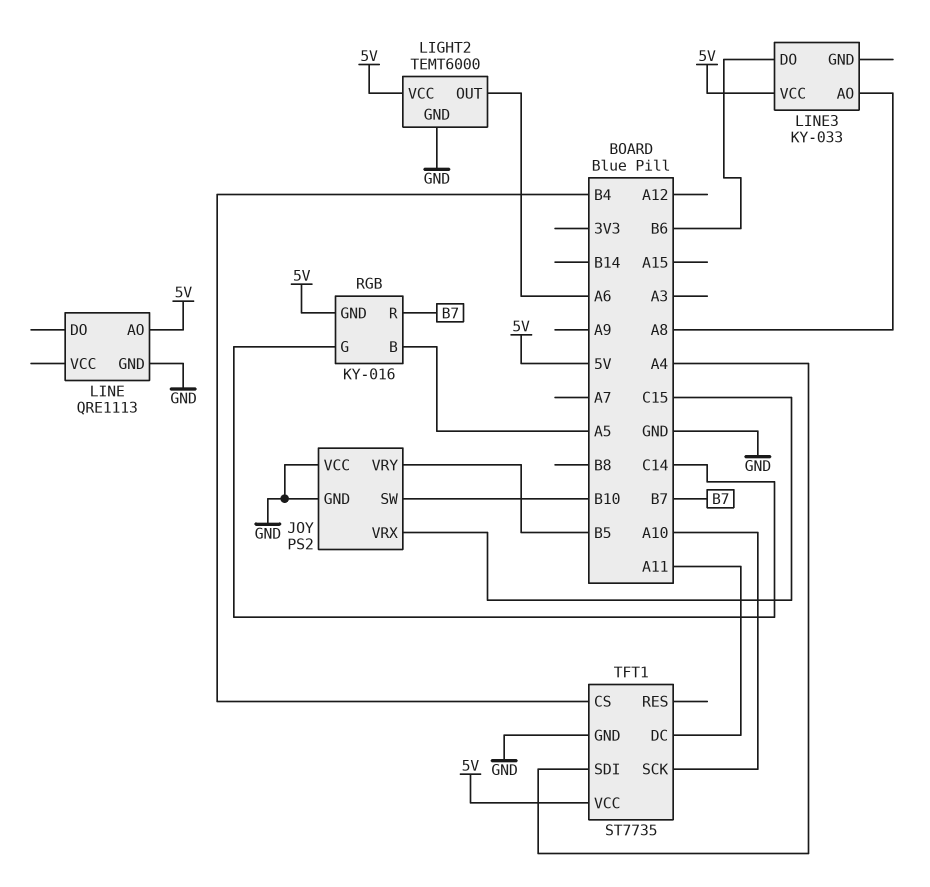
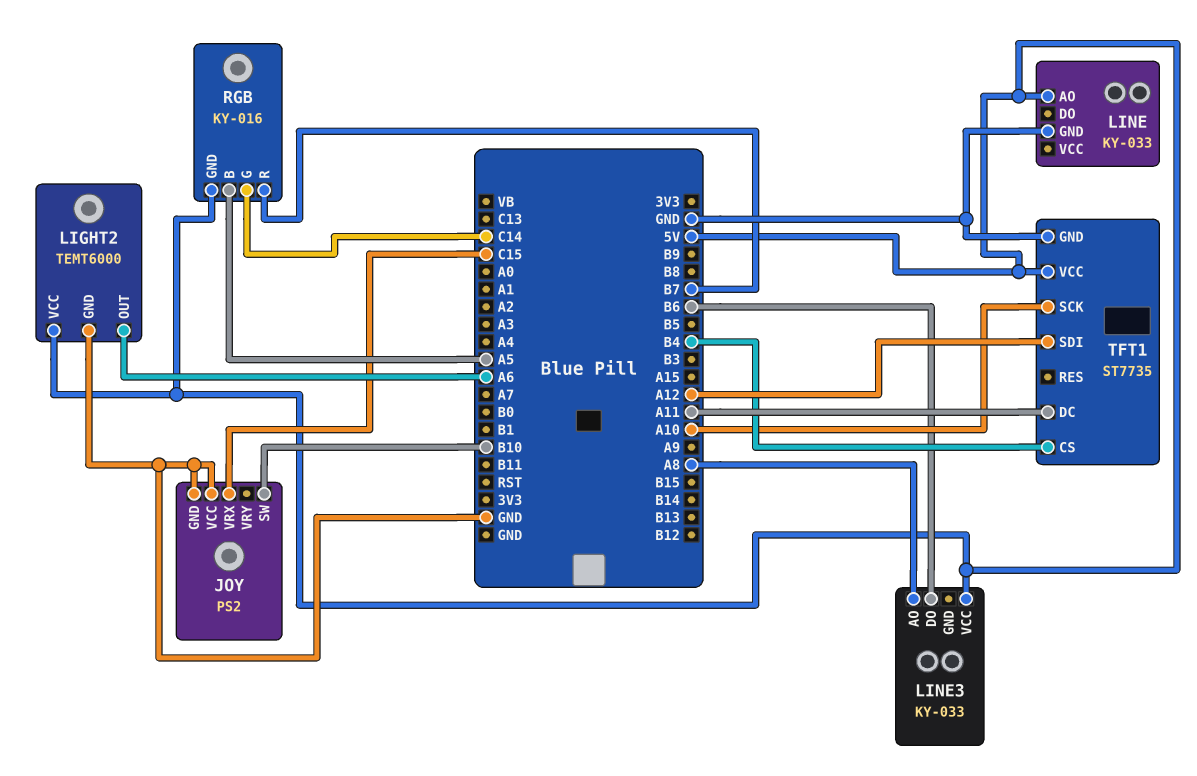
JOY pin VRY: B5 -> none
LINE: QRE1113 -> KY-033
TFT1 pin SDI: A4 -> A12

